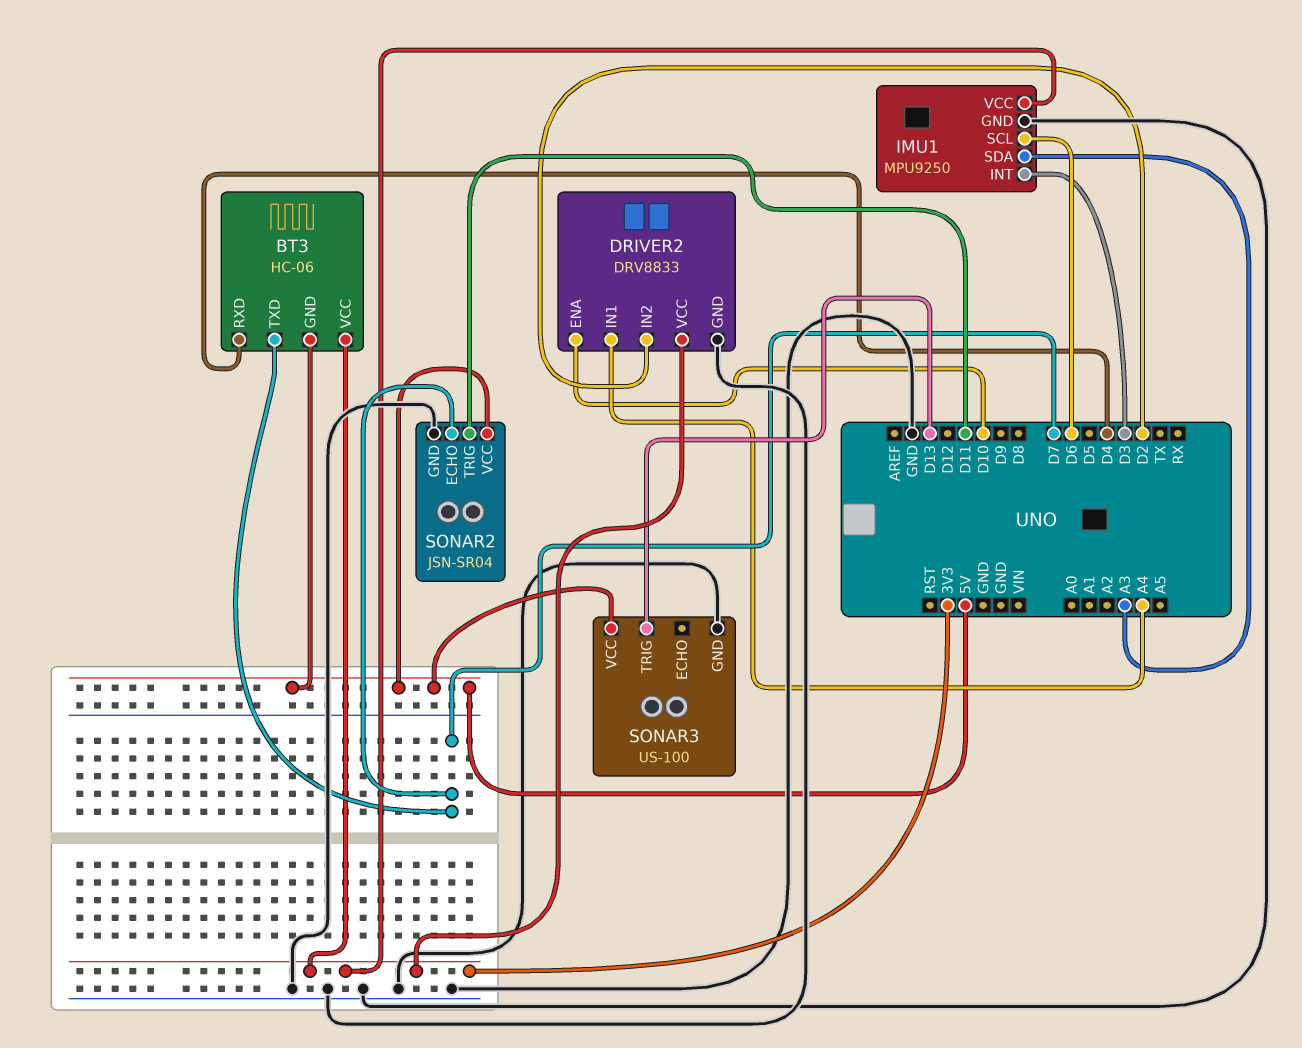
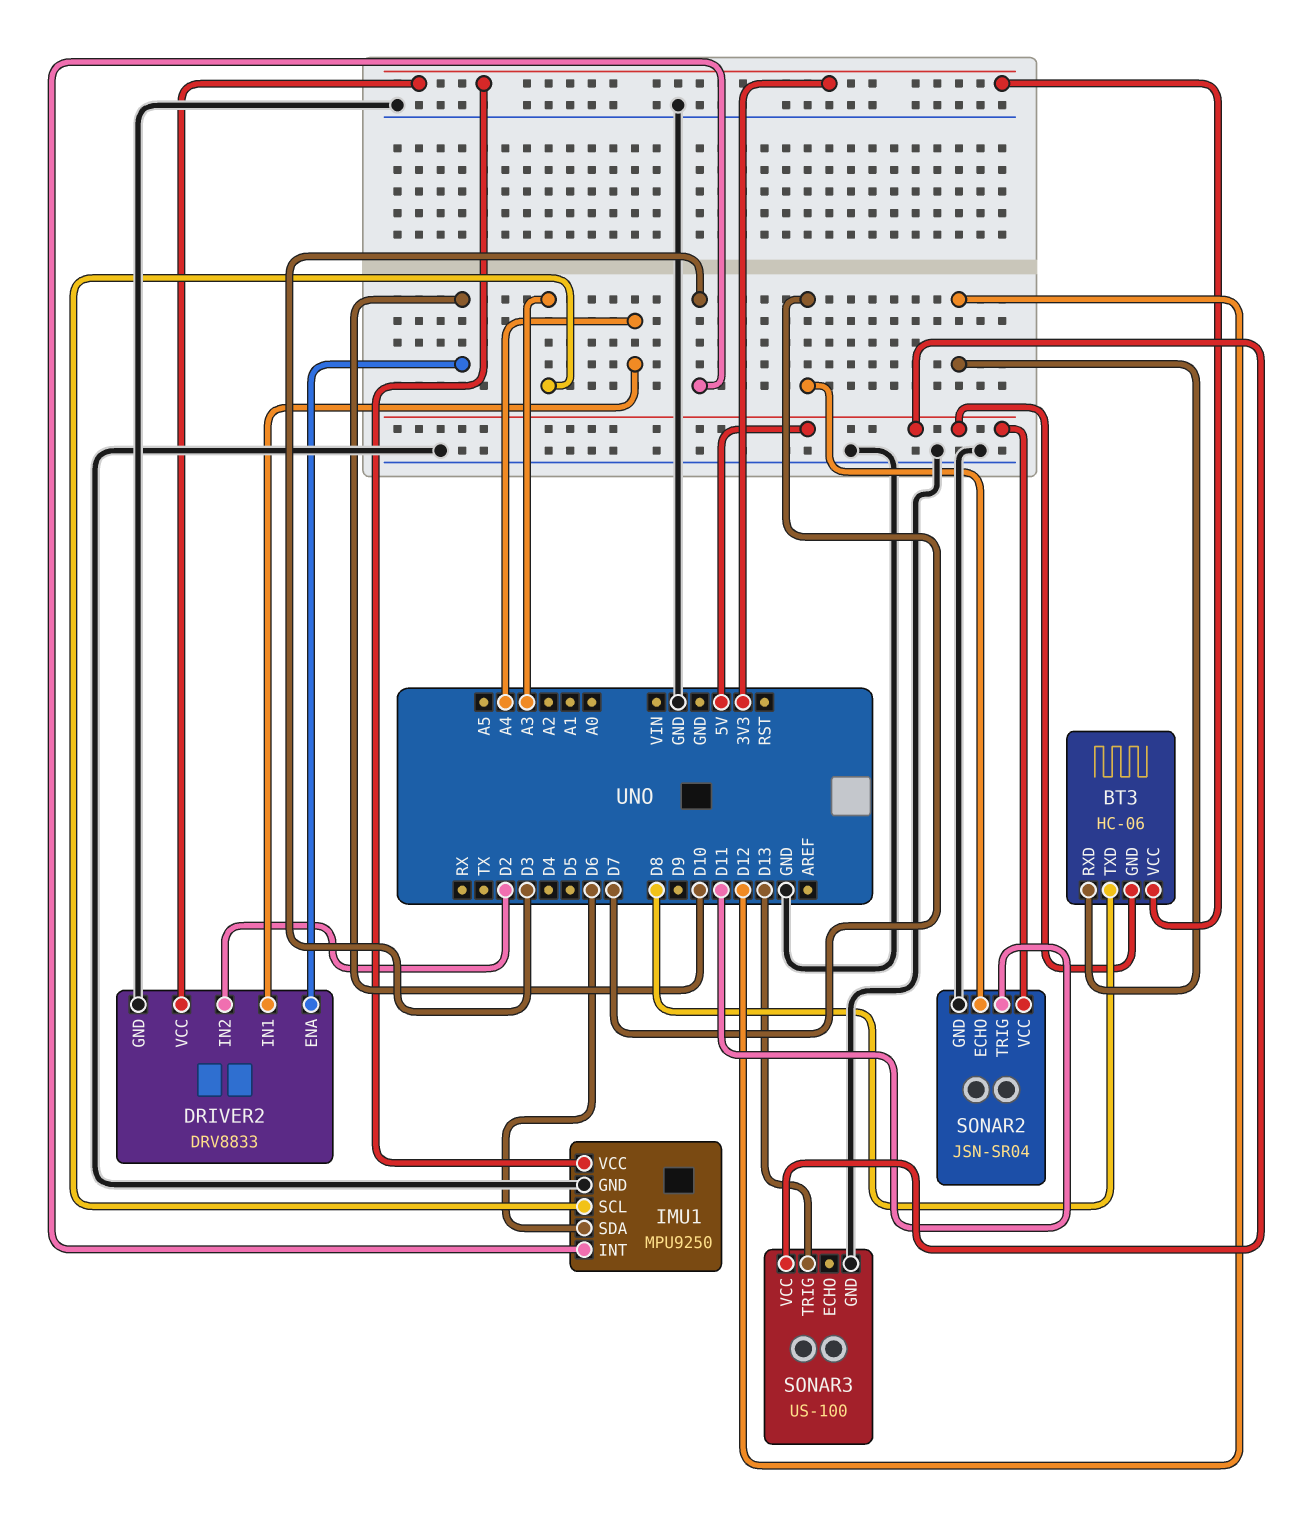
BT3 pin RXD: D4 -> D12
BT3 pin TXD: D7 -> D8
IMU1 pin SCL: D6 -> A3
IMU1 pin SDA: A3 -> D6

